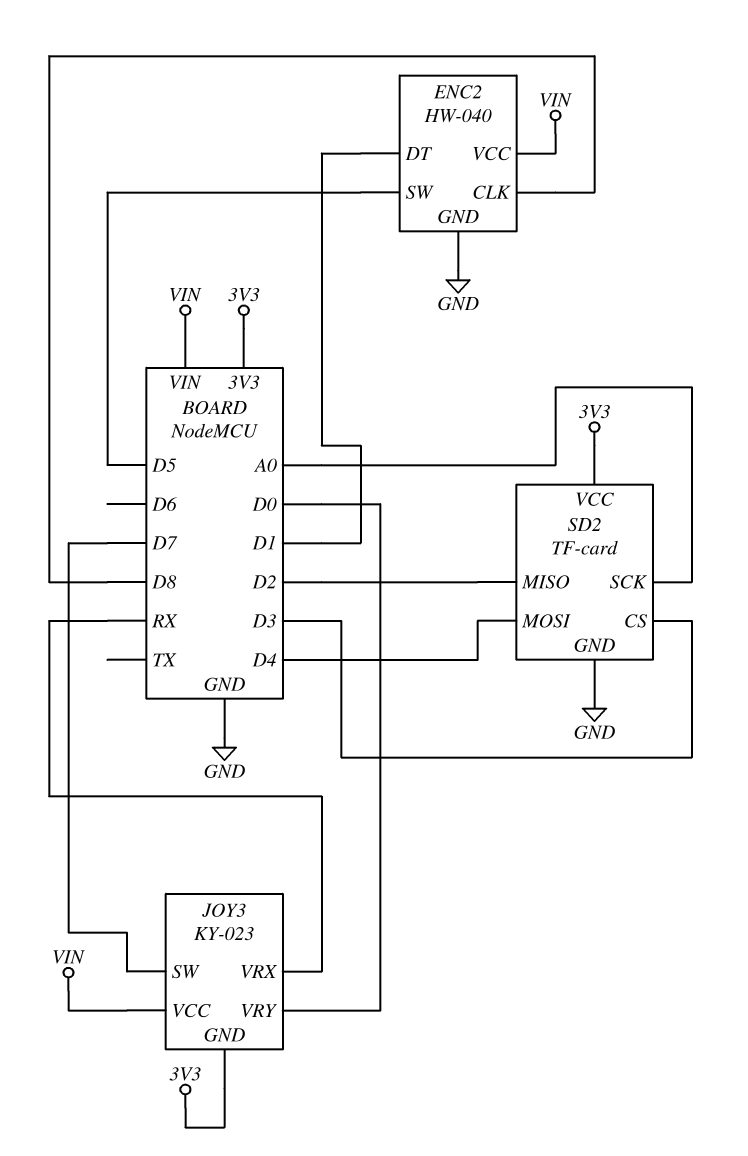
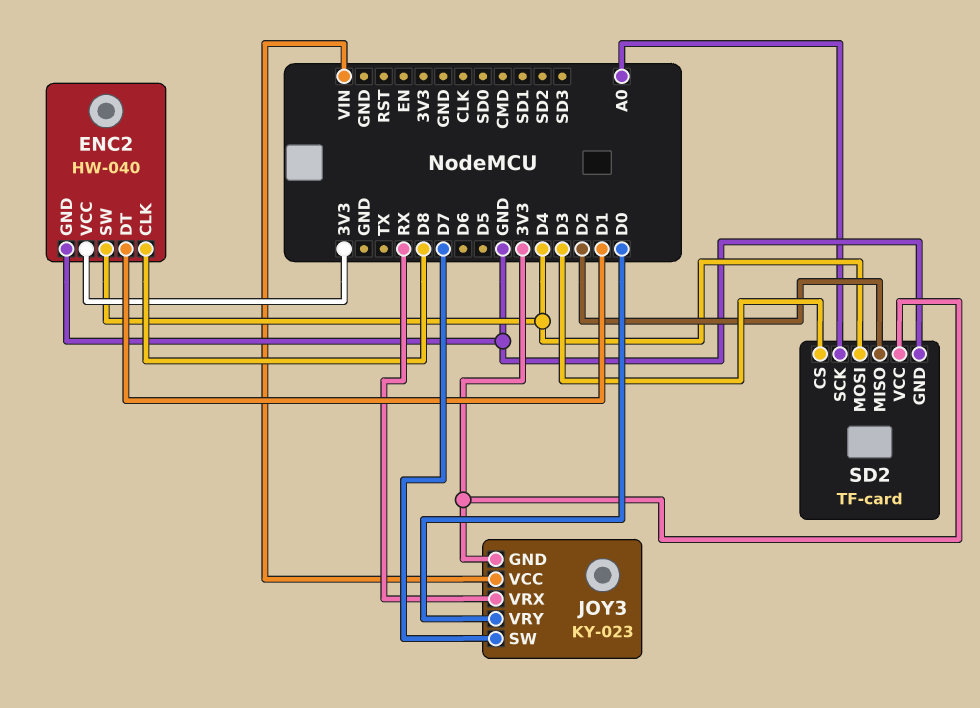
ENC2 pin SW: D5 -> D4
ENC2 pin VCC: VIN -> 3V3

